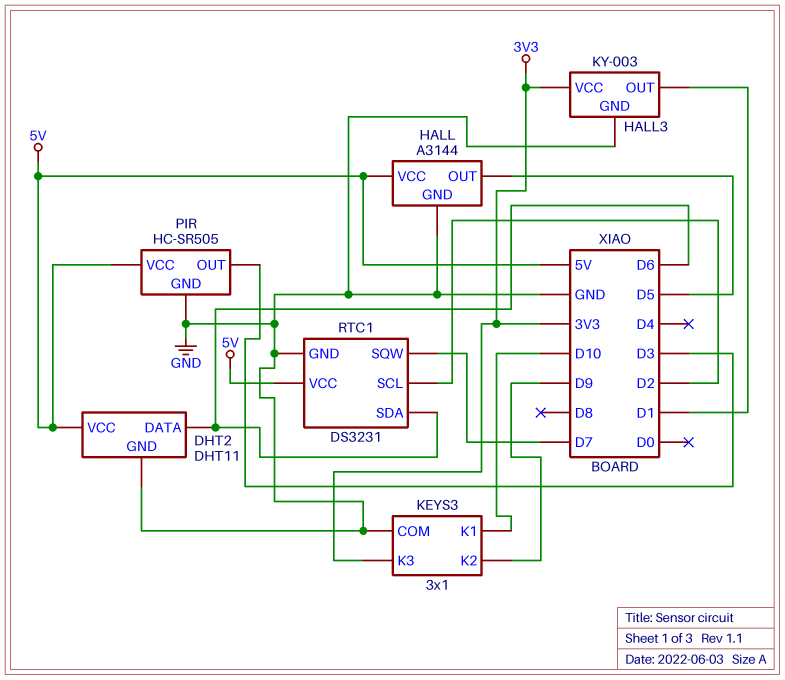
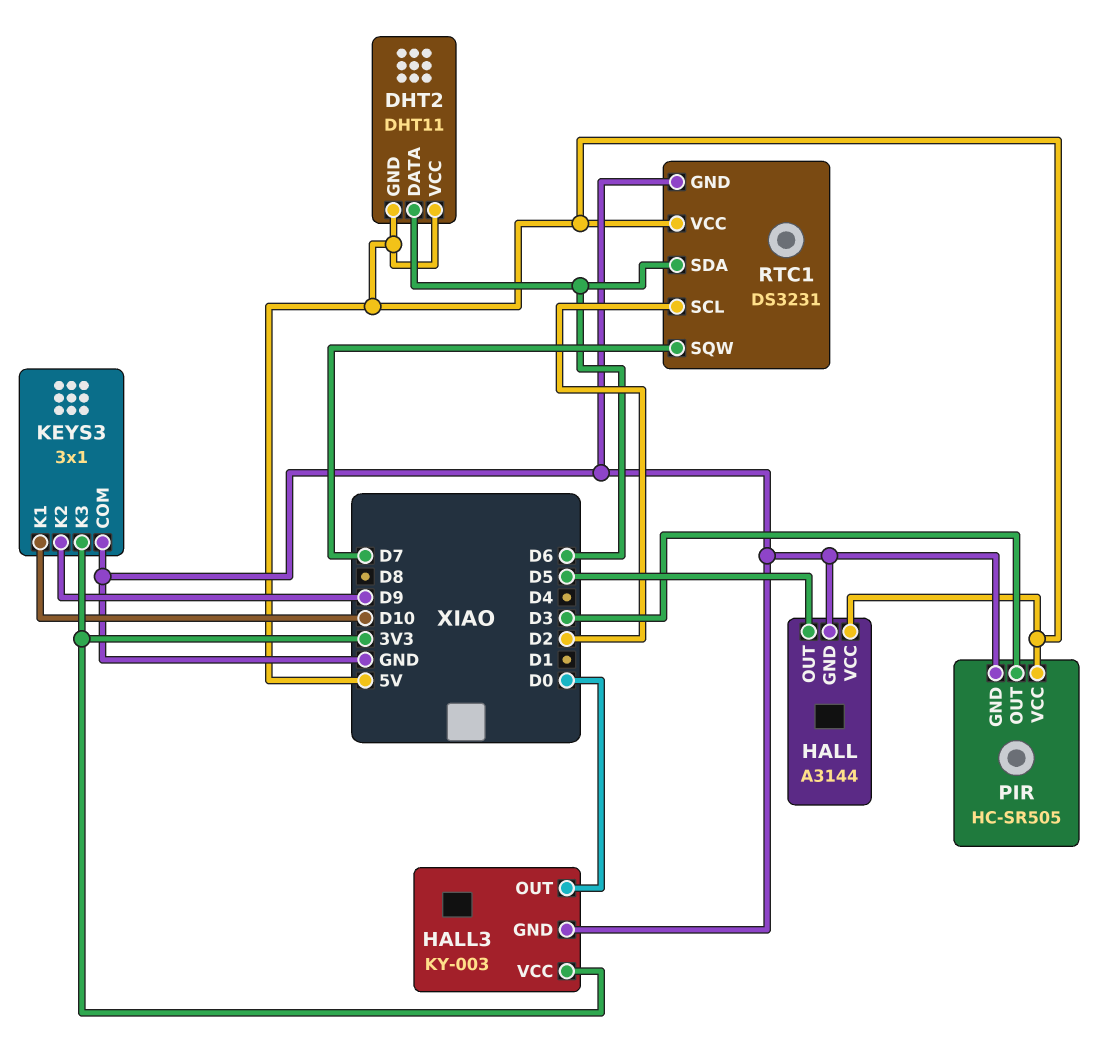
DHT2 pin GND: GND -> 5V
HALL3 pin OUT: D1 -> D0

